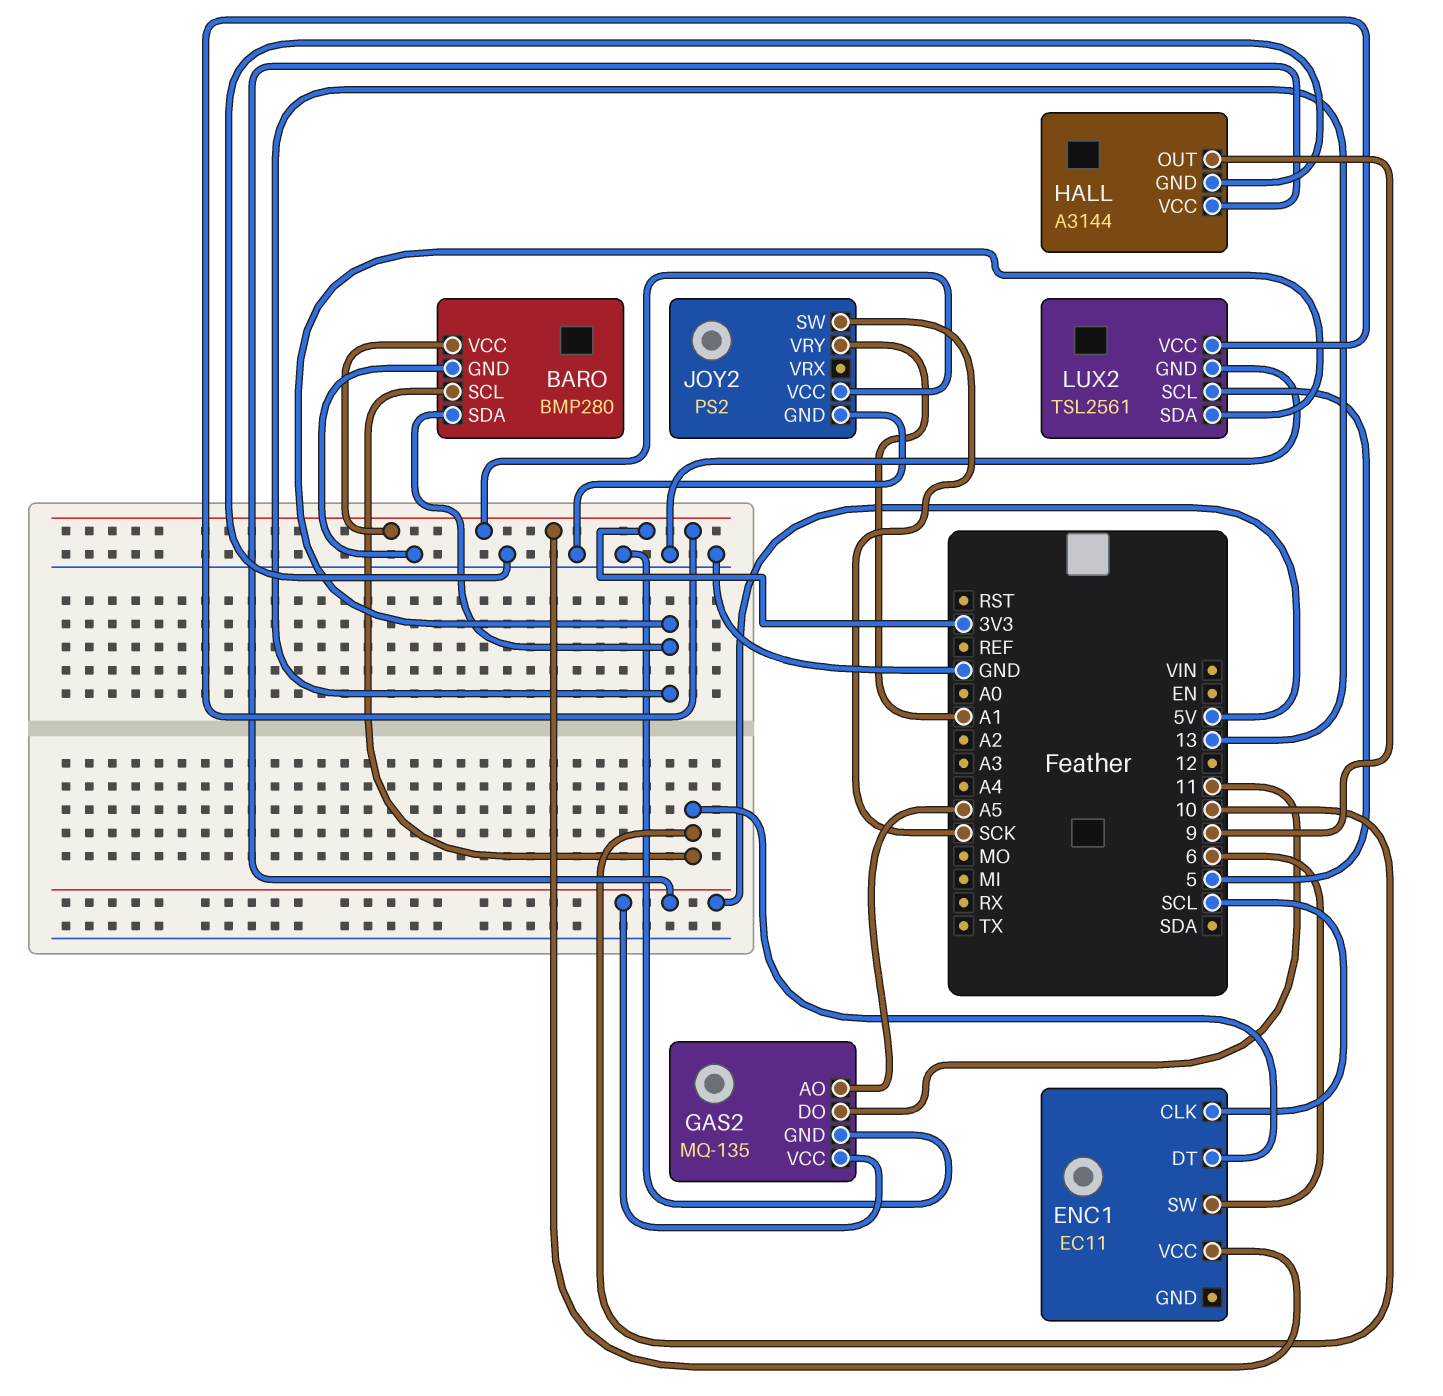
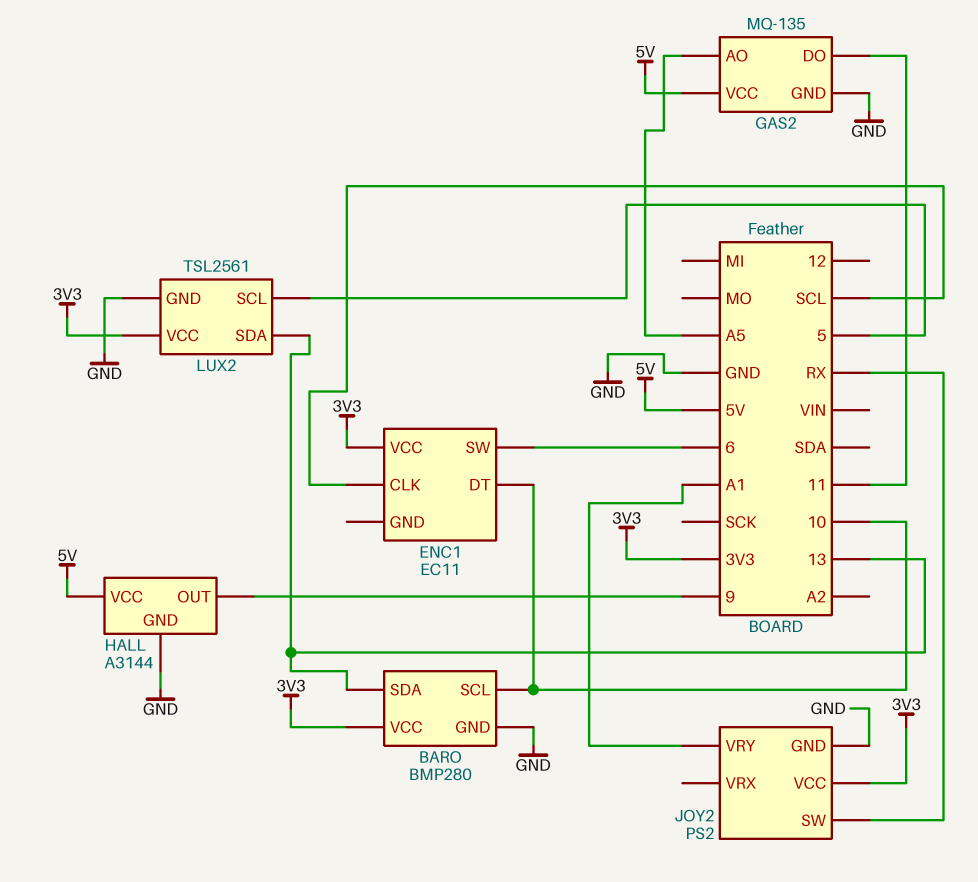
JOY2 pin SW: SCK -> RX

